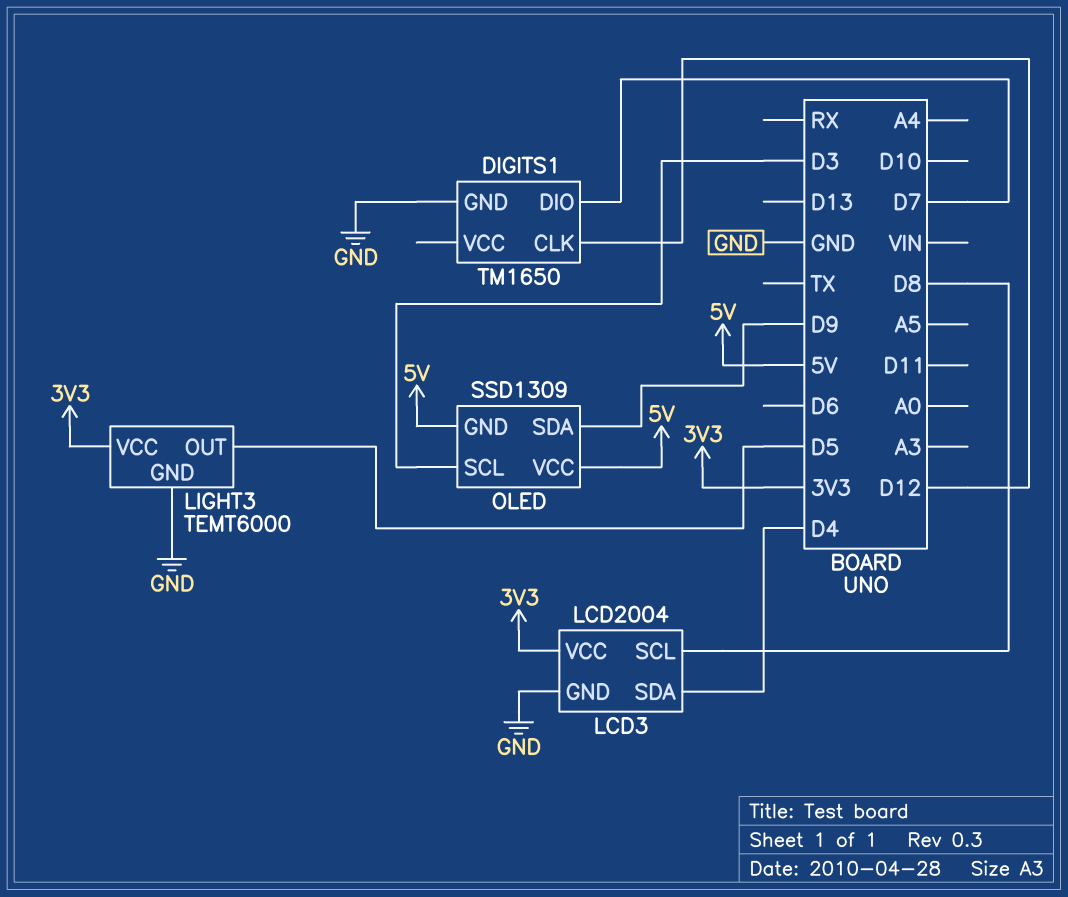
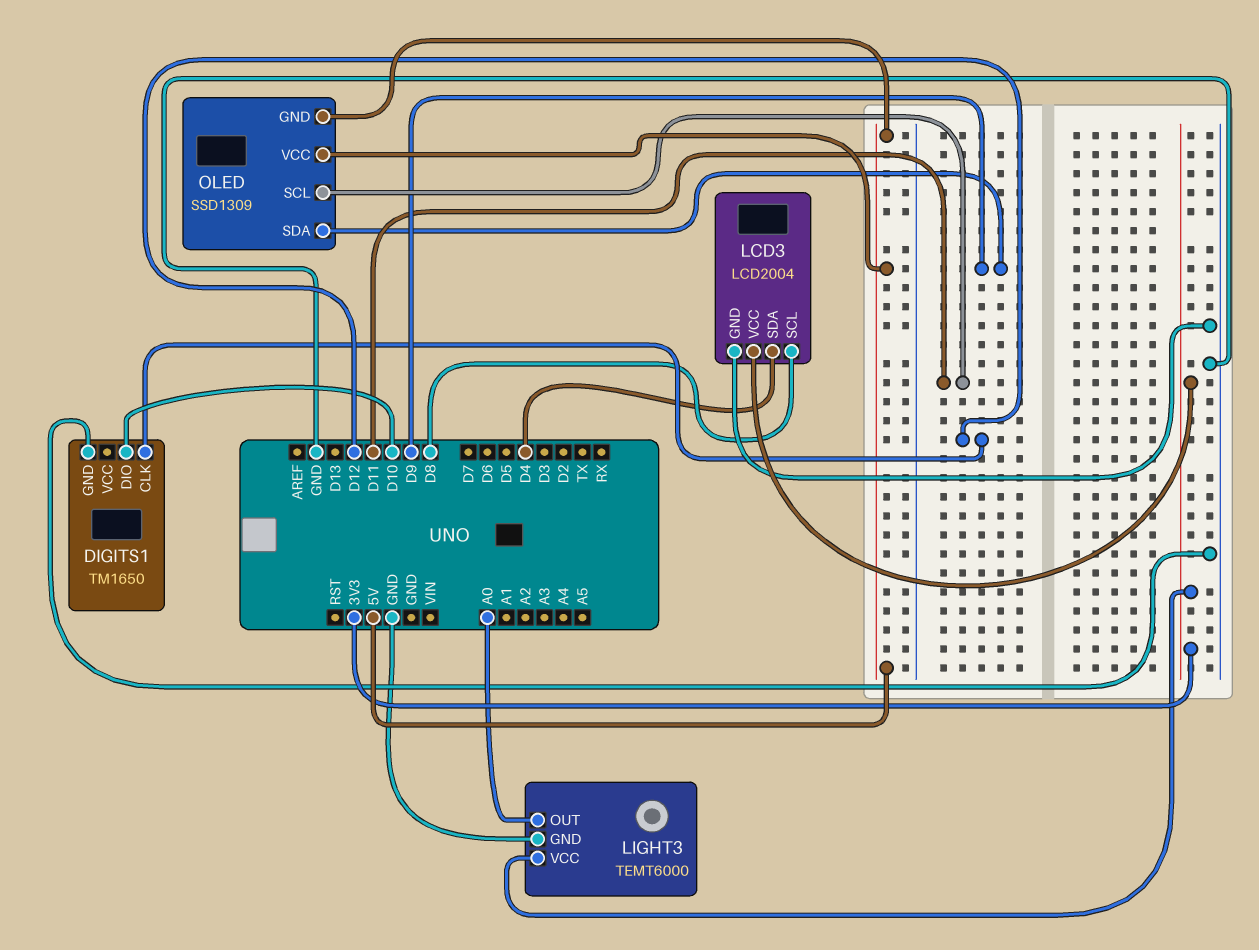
DIGITS1 pin DIO: D7 -> D10
LIGHT3 pin OUT: D5 -> A0
OLED pin SCL: D3 -> D11

